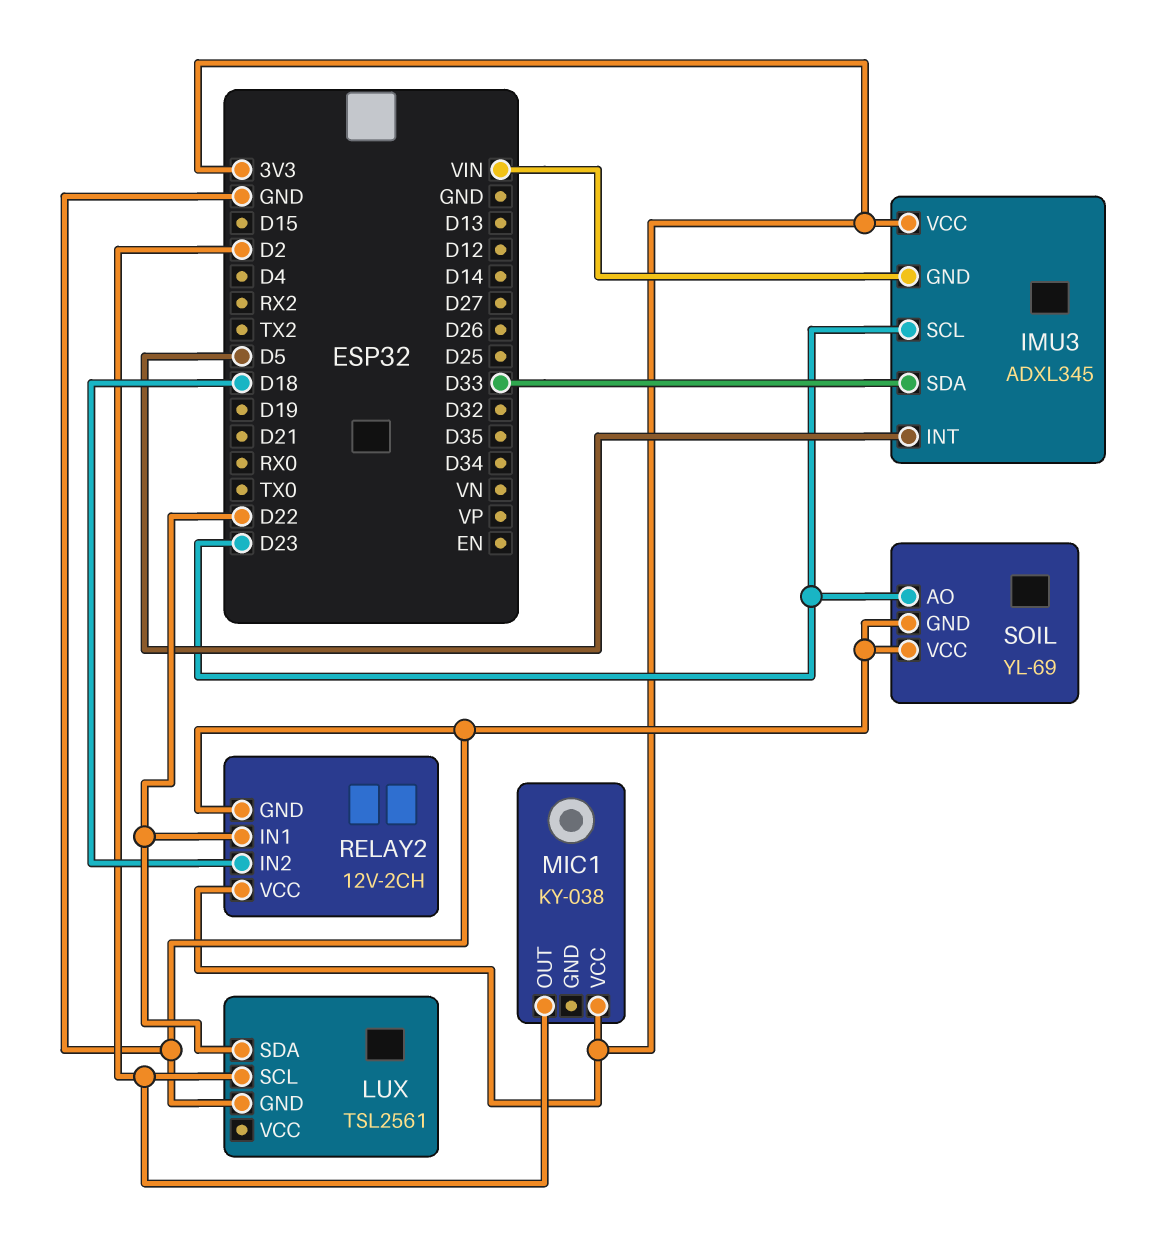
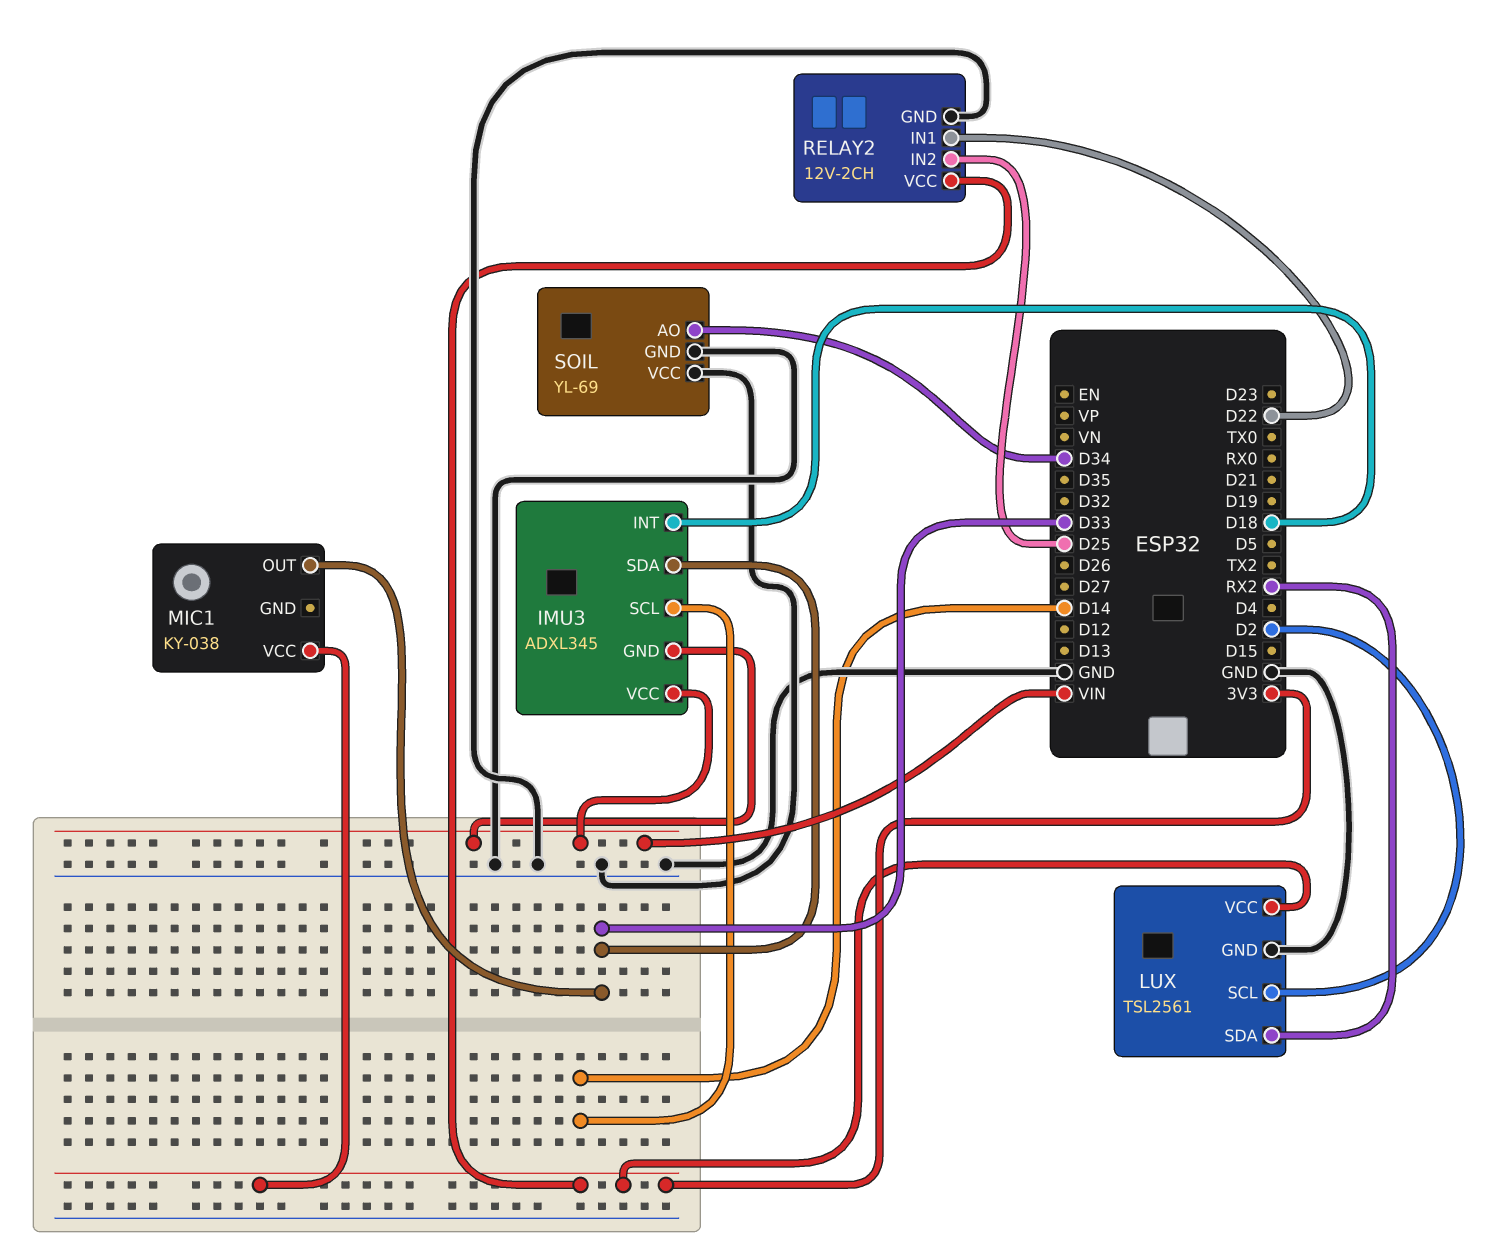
IMU3 pin INT: D5 -> D18
IMU3 pin SCL: D23 -> D14
IMU3 pin VCC: 3V3 -> VIN
LUX pin SDA: D22 -> RX2
LUX pin VCC: none -> 3V3
MIC1 pin OUT: D2 -> D33
RELAY2 pin IN2: D18 -> D25
SOIL pin AO: D23 -> D34

